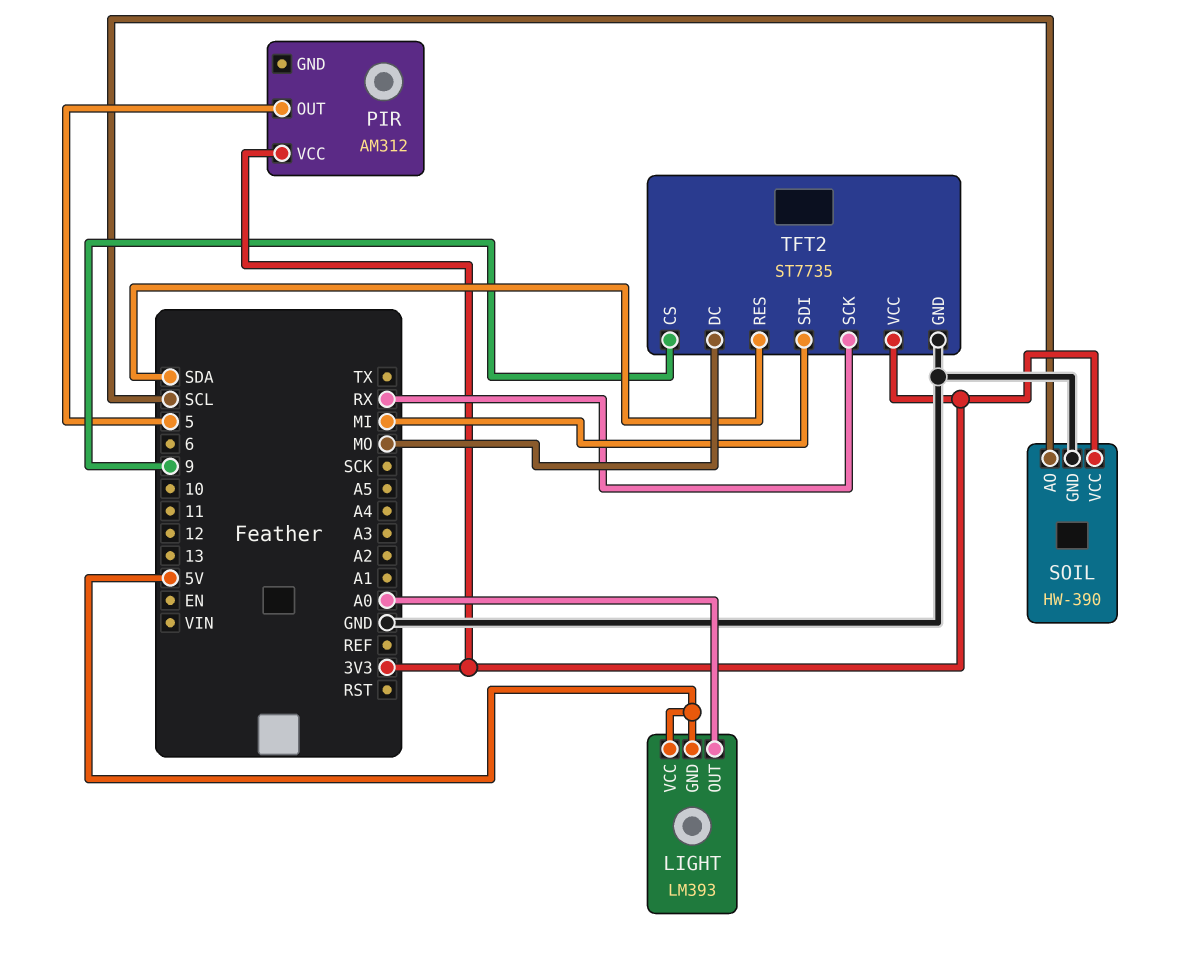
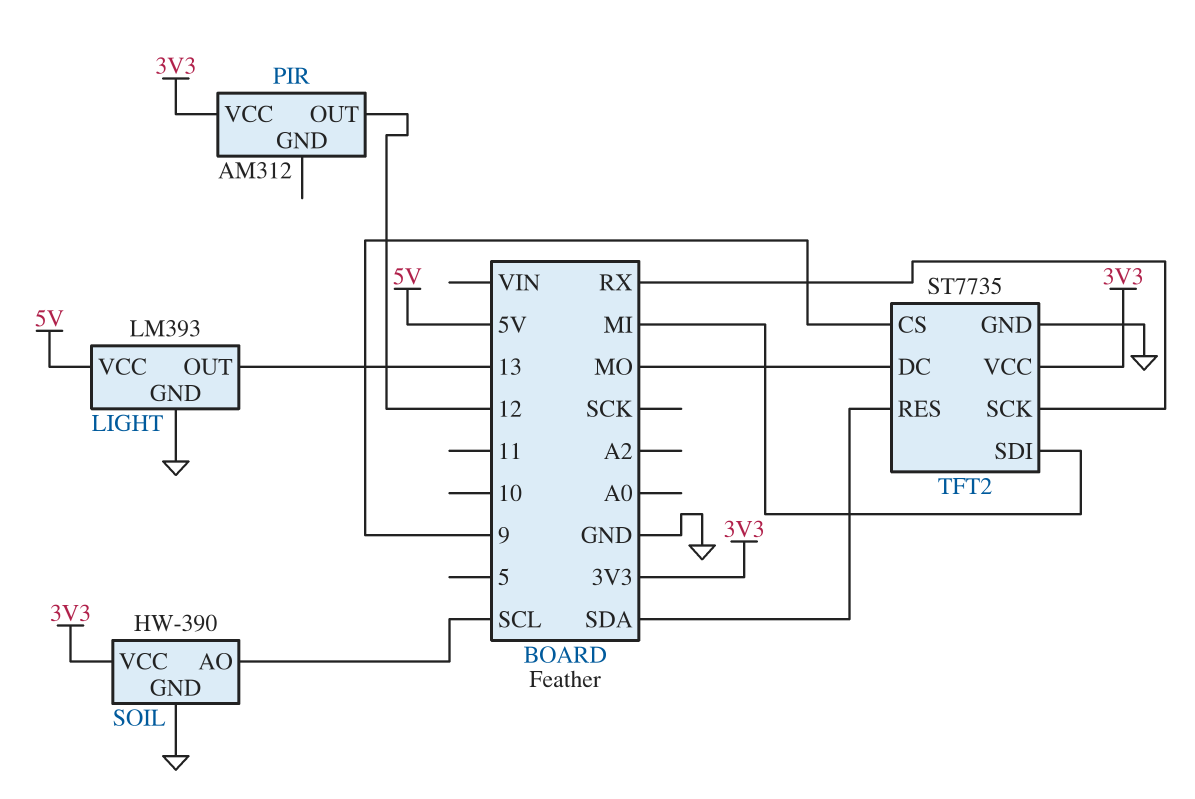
LIGHT pin GND: 5V -> GND
LIGHT pin OUT: A0 -> 13
PIR pin OUT: 5 -> 12

